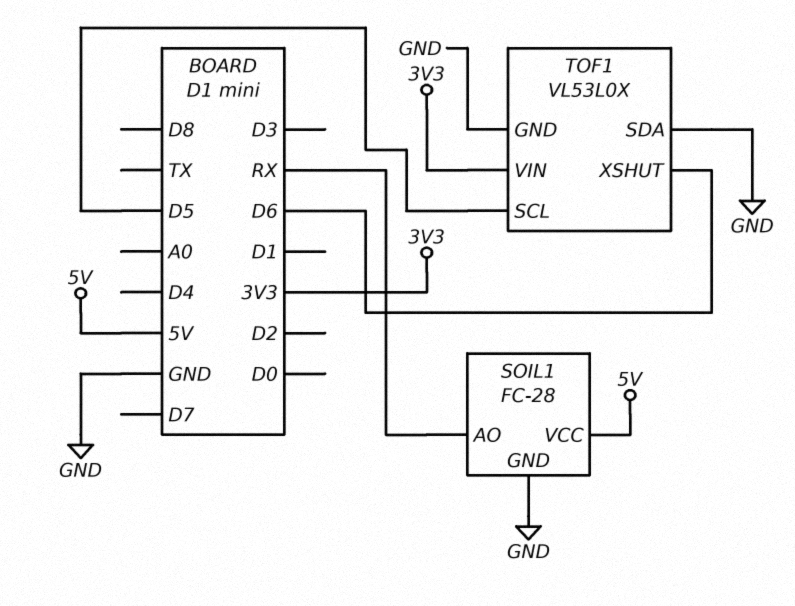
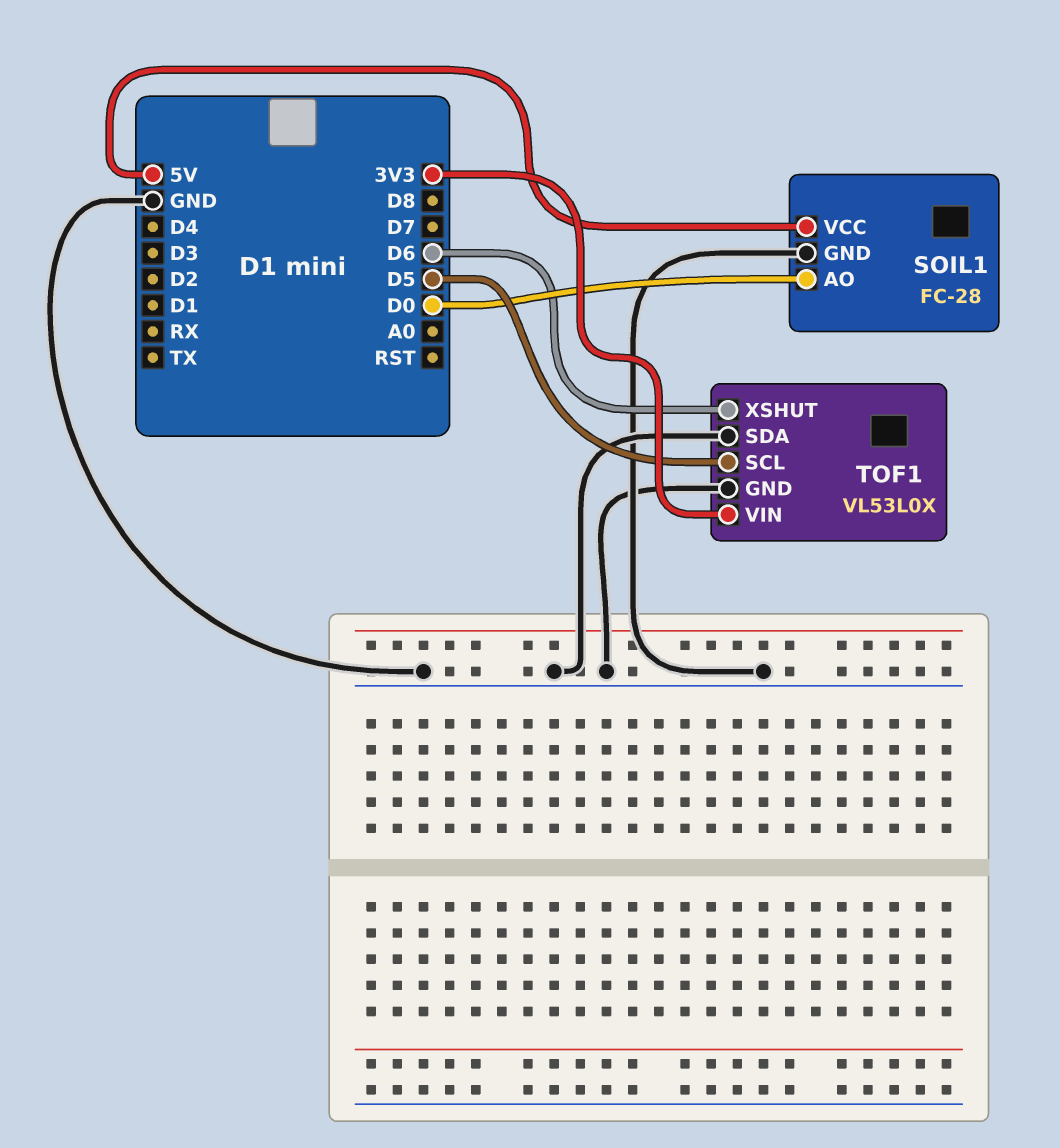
SOIL1 pin AO: RX -> D0

